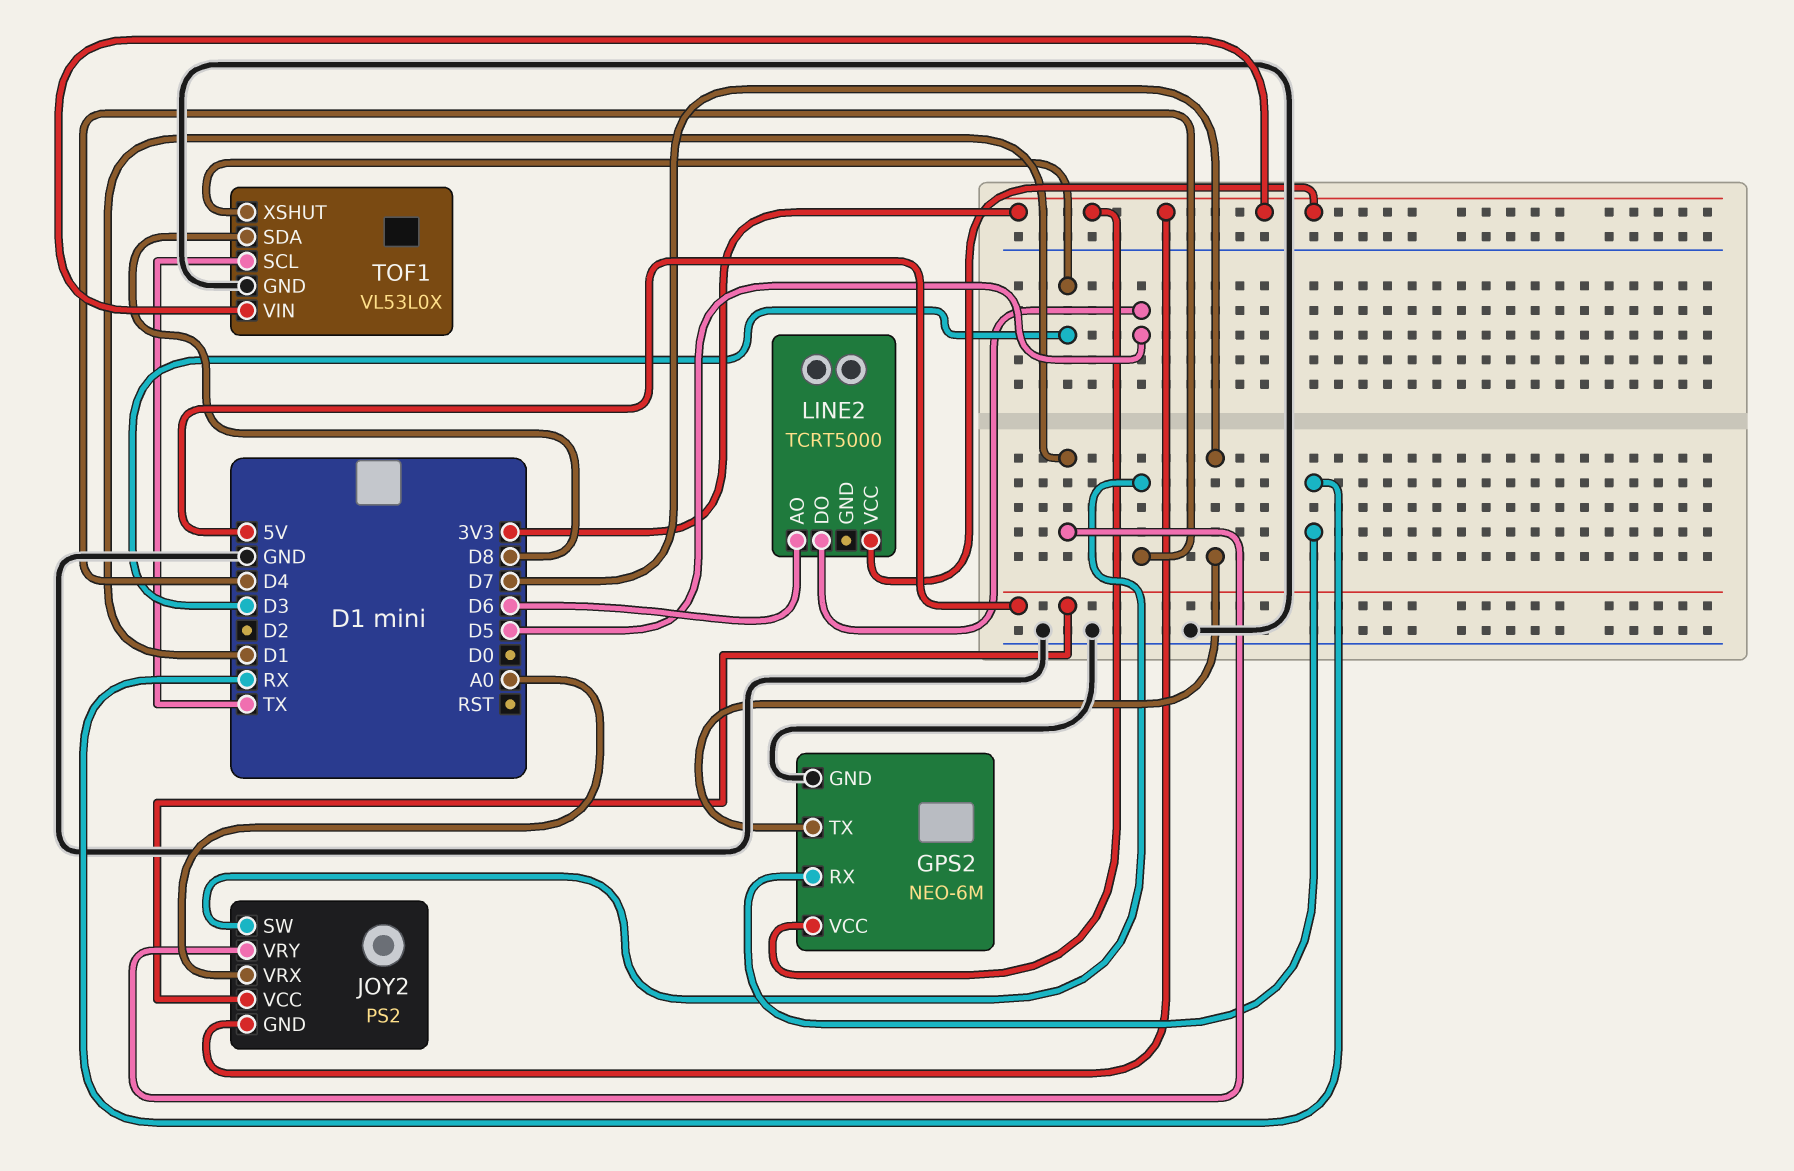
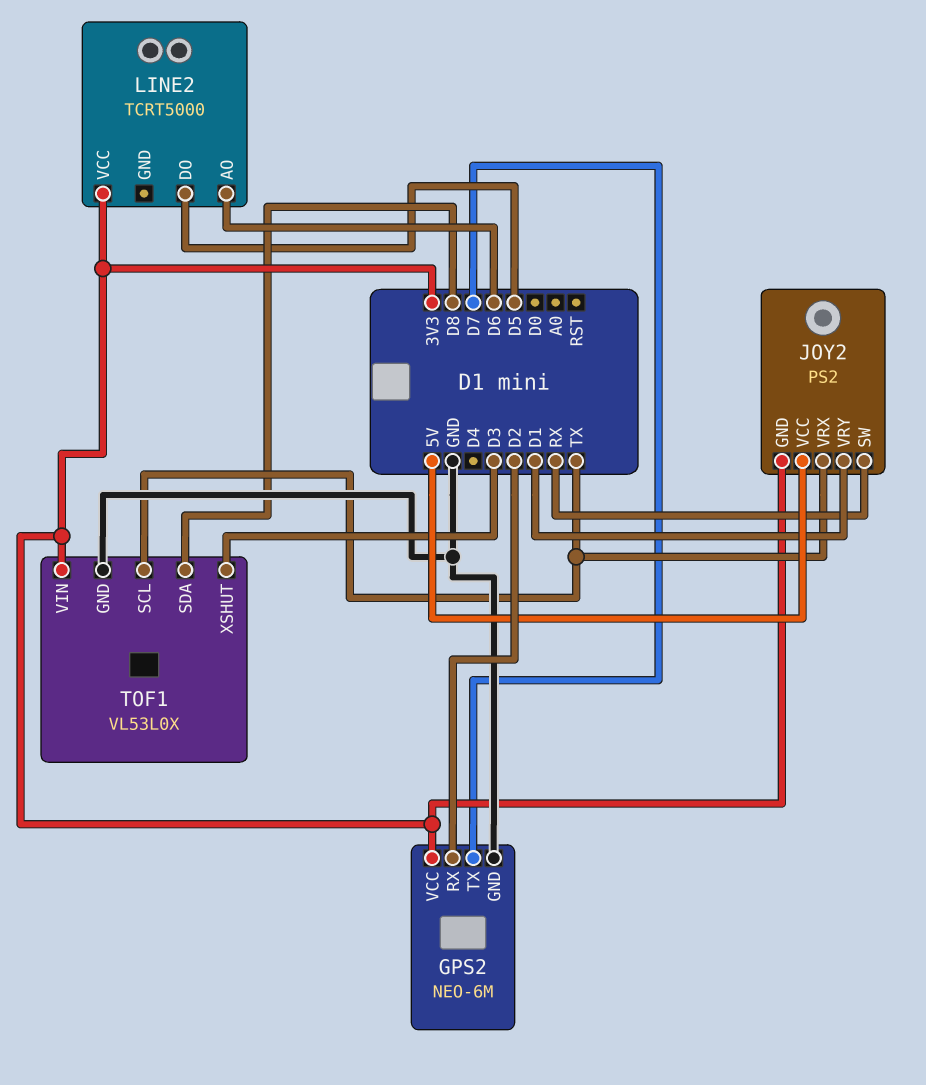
GPS2 pin RX: RX -> D2
JOY2 pin SW: D4 -> RX
JOY2 pin VRX: A0 -> TX

